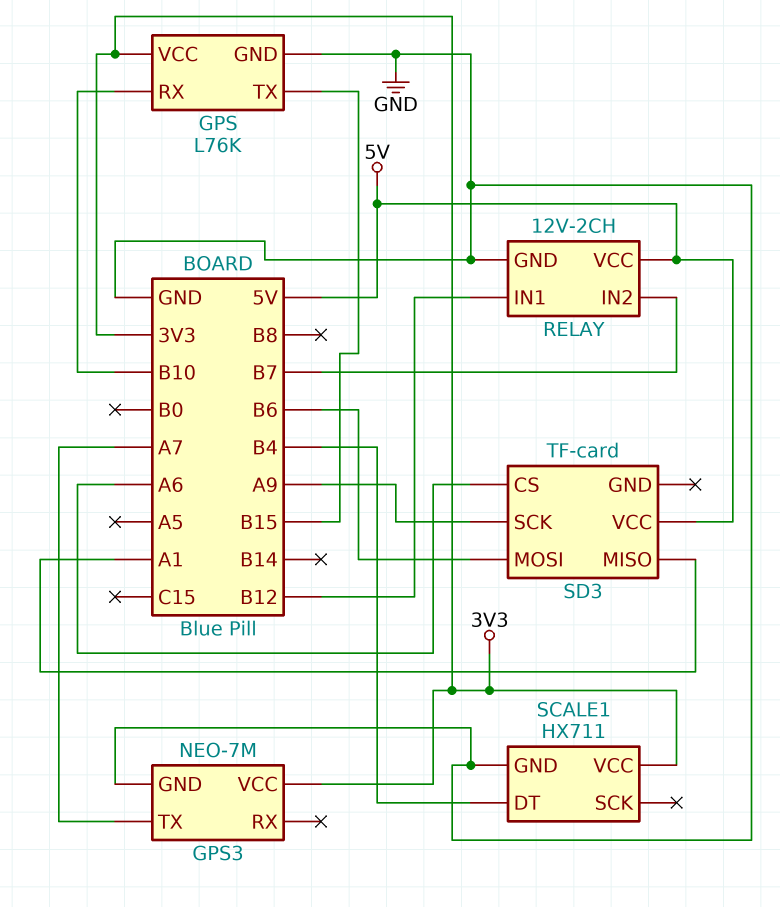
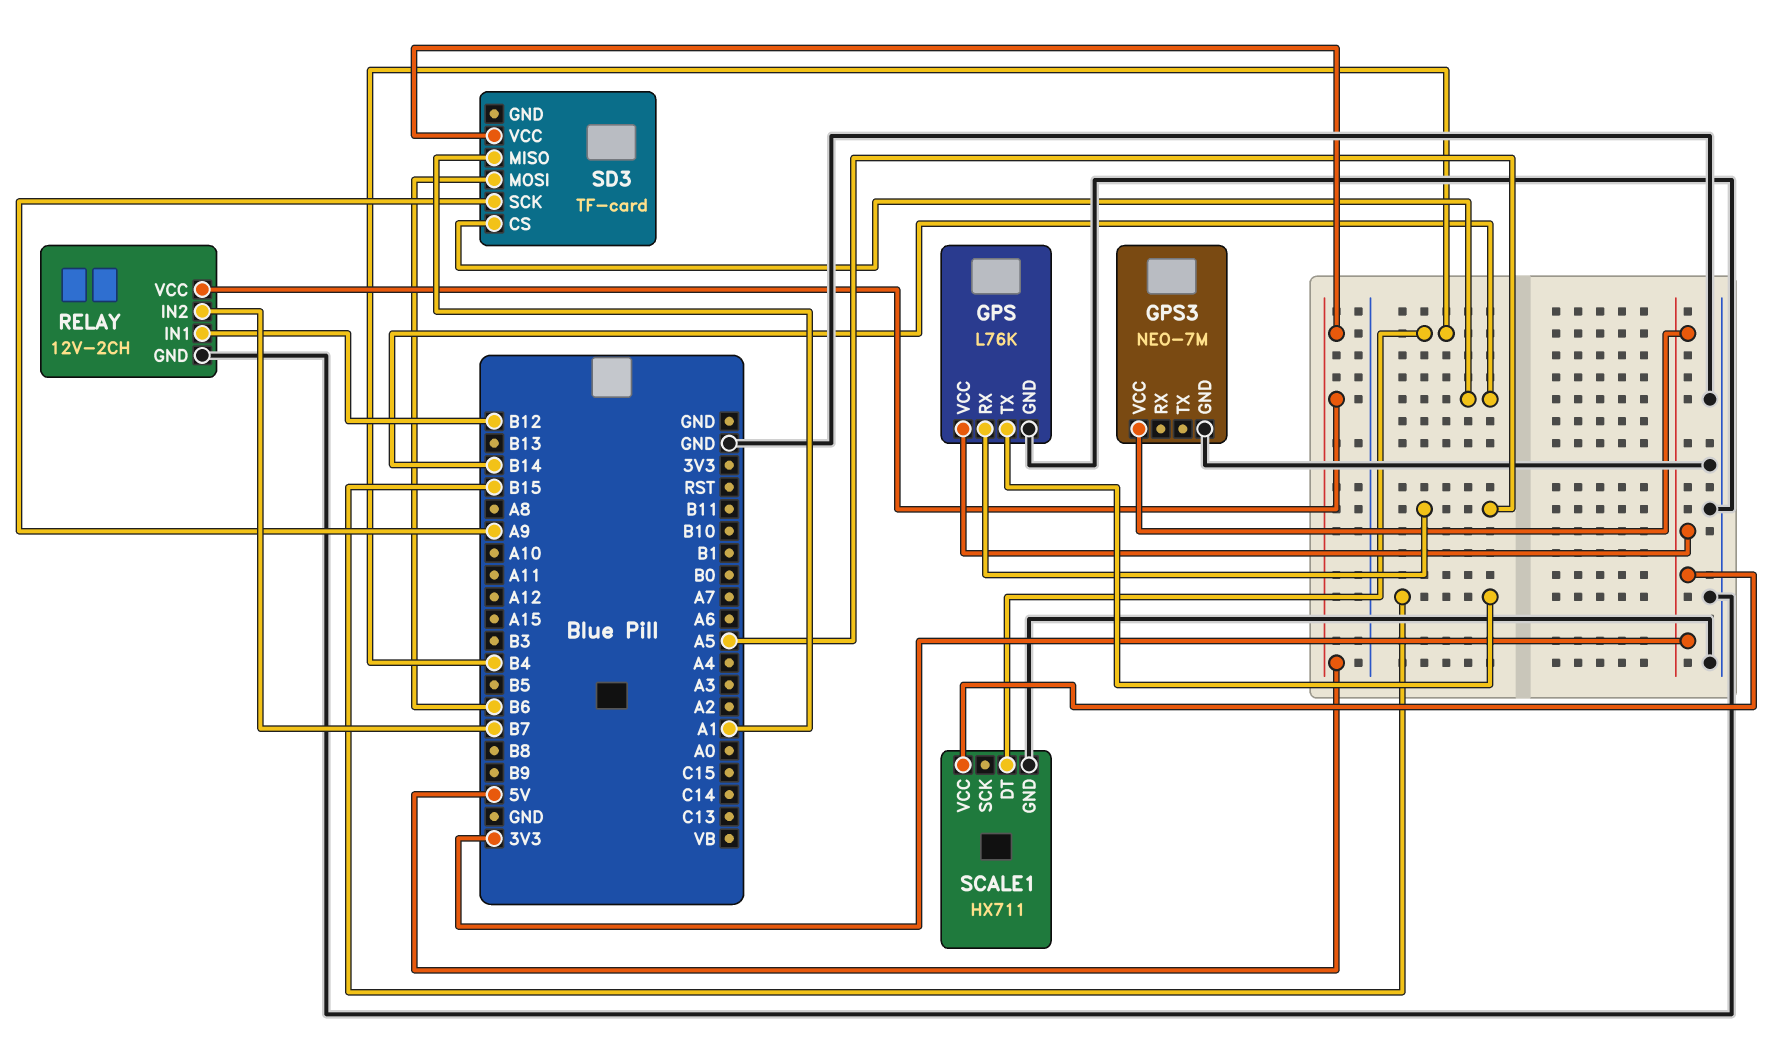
GPS pin RX: B10 -> A5
GPS3 pin TX: A7 -> none
SD3 pin CS: A6 -> B14

